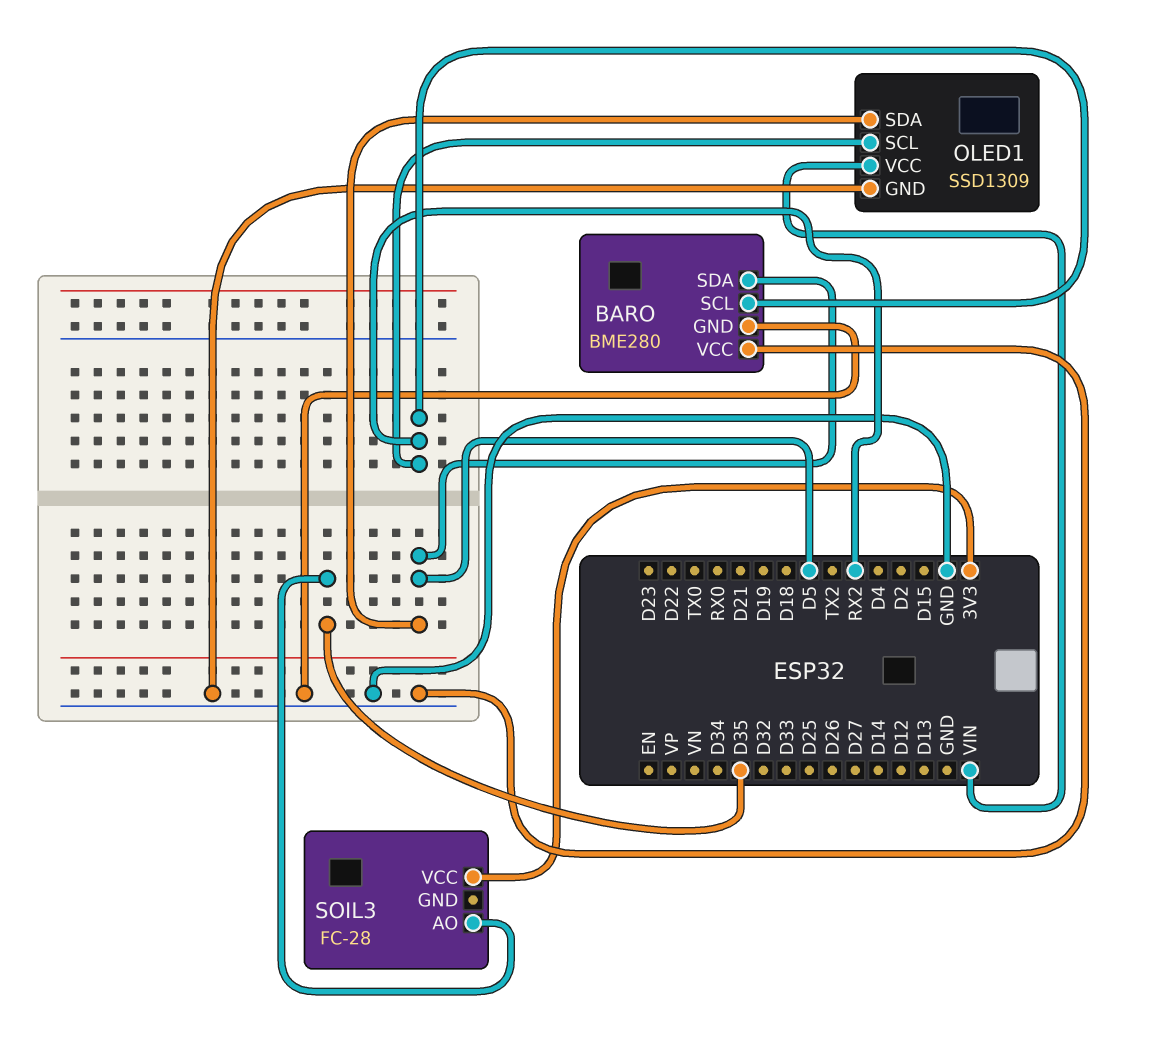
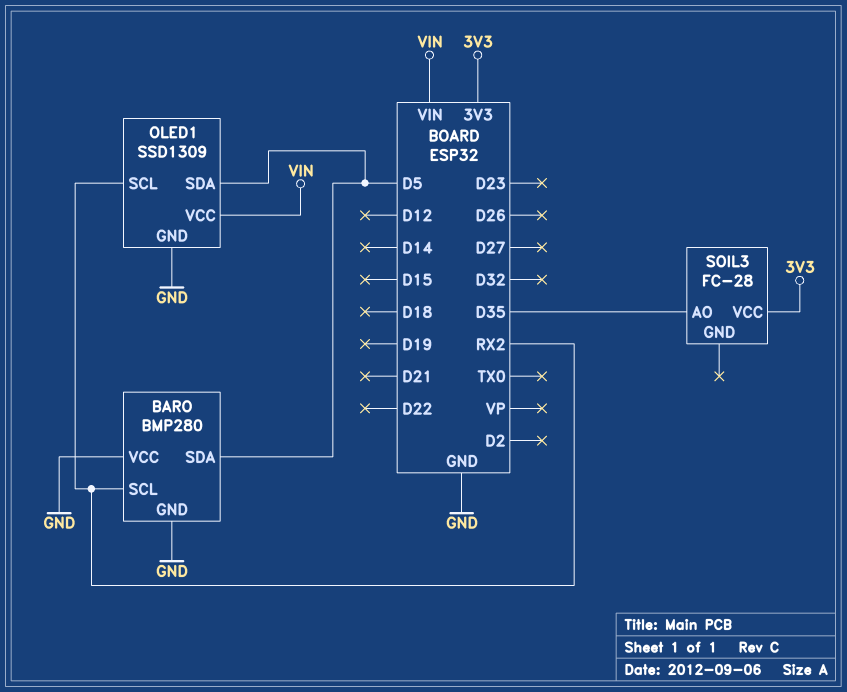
BARO: BME280 -> BMP280

